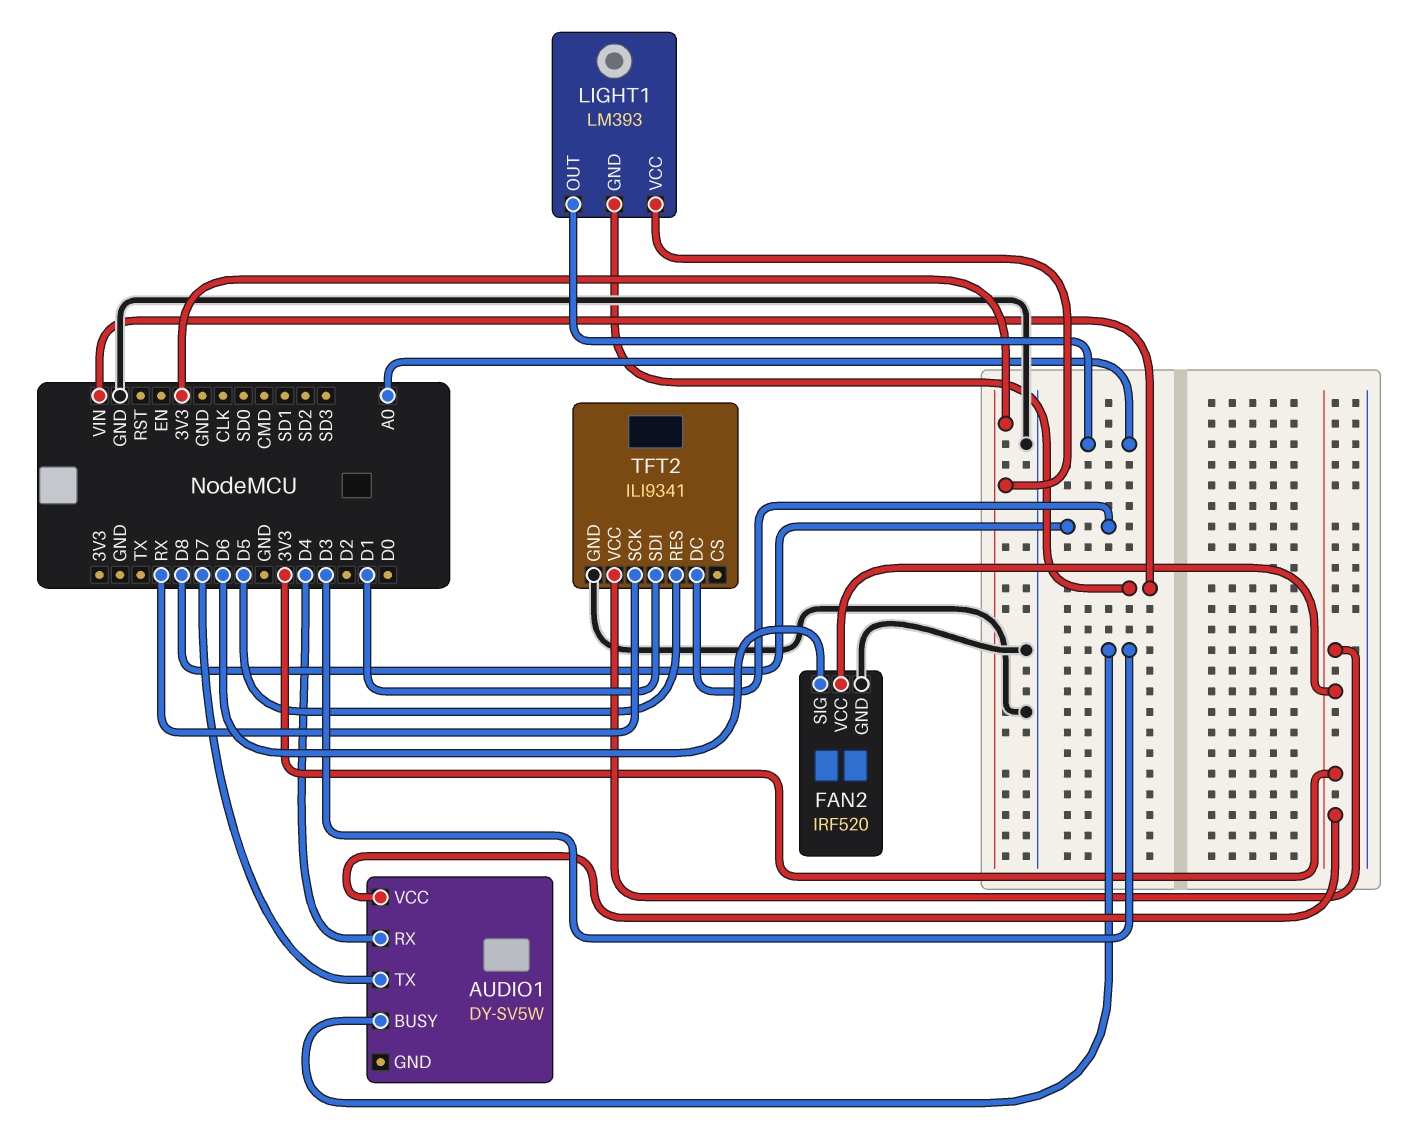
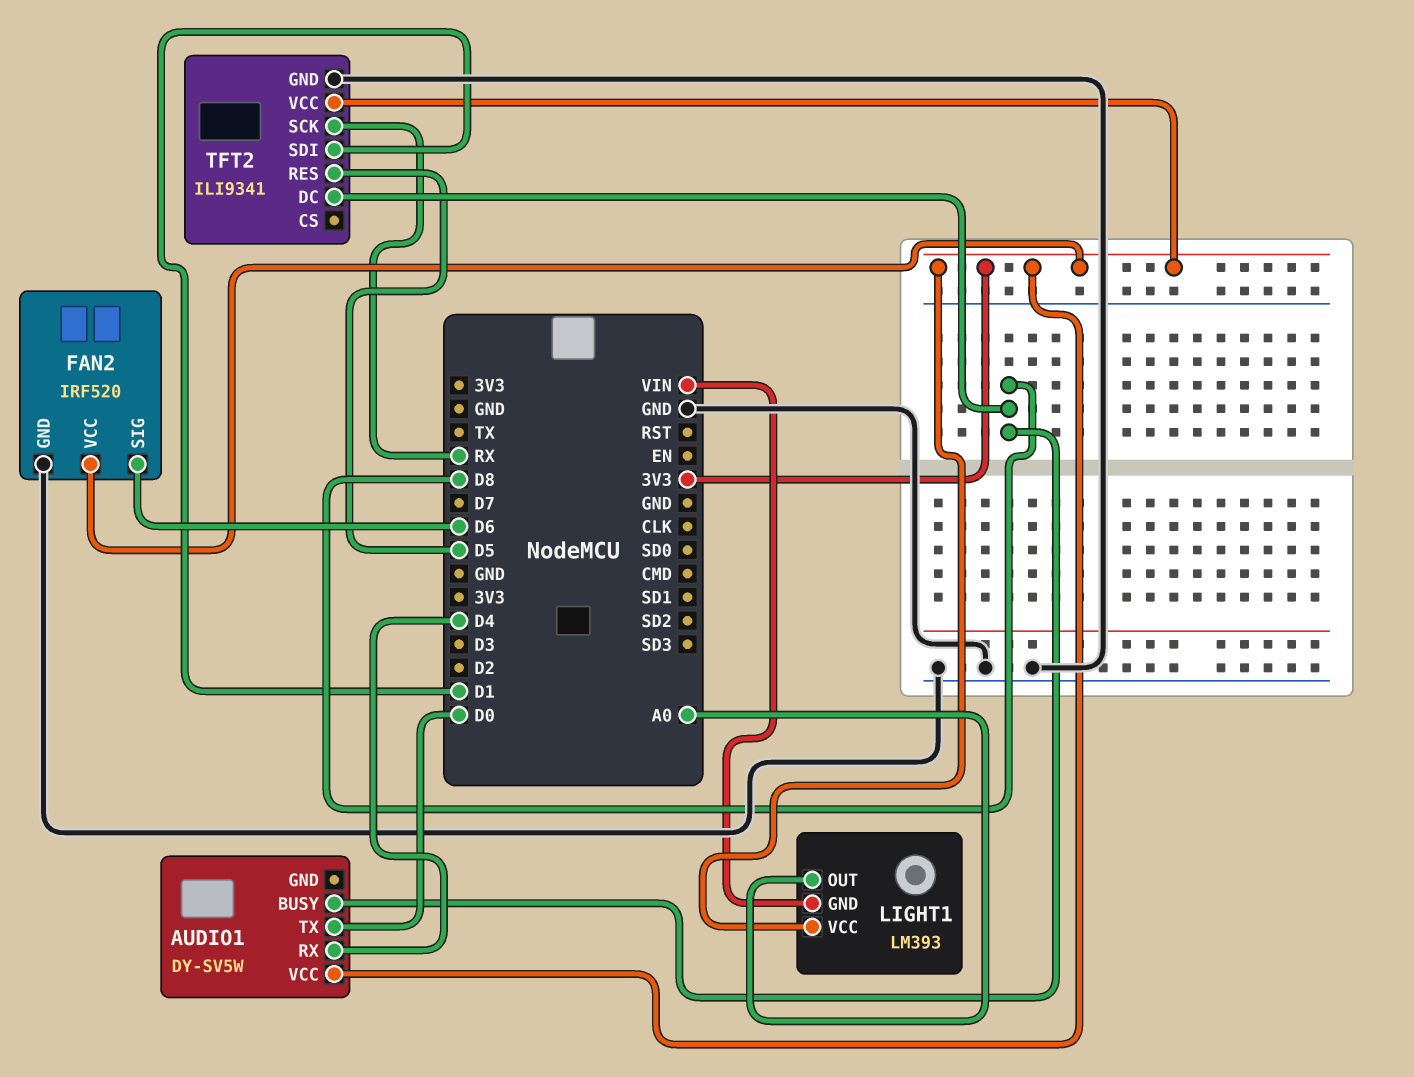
AUDIO1 pin BUSY: D3 -> D8
AUDIO1 pin TX: D7 -> D0

